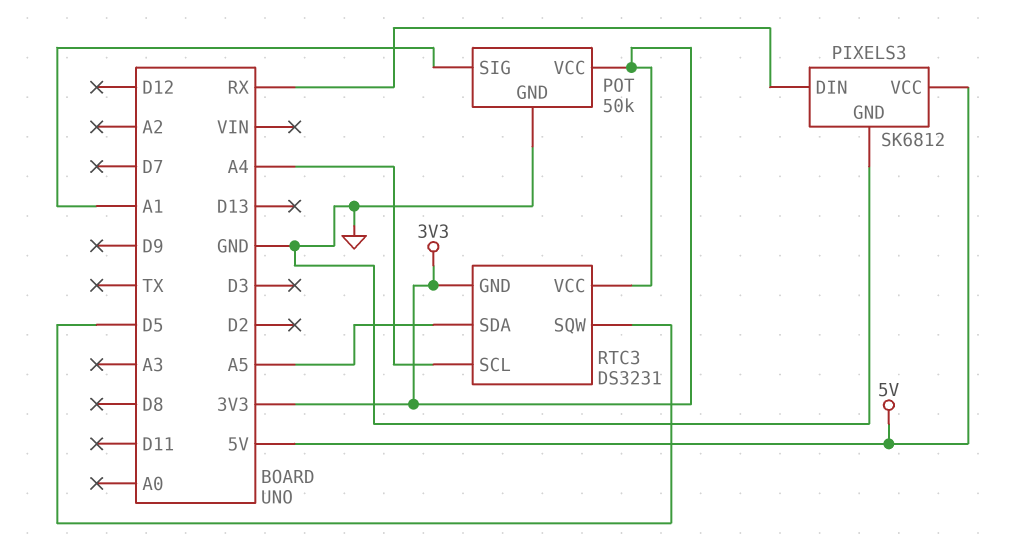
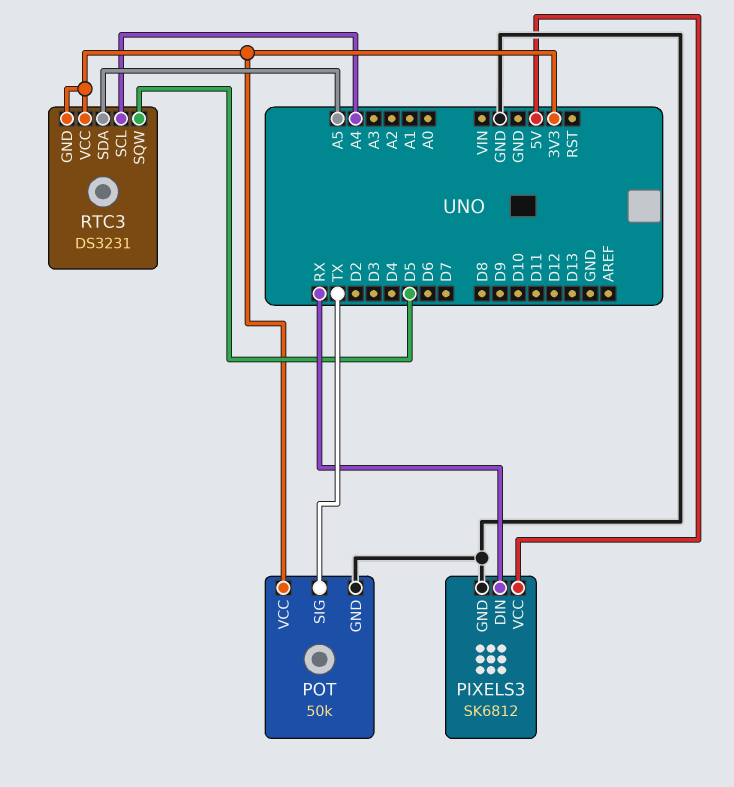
POT pin SIG: A1 -> TX

